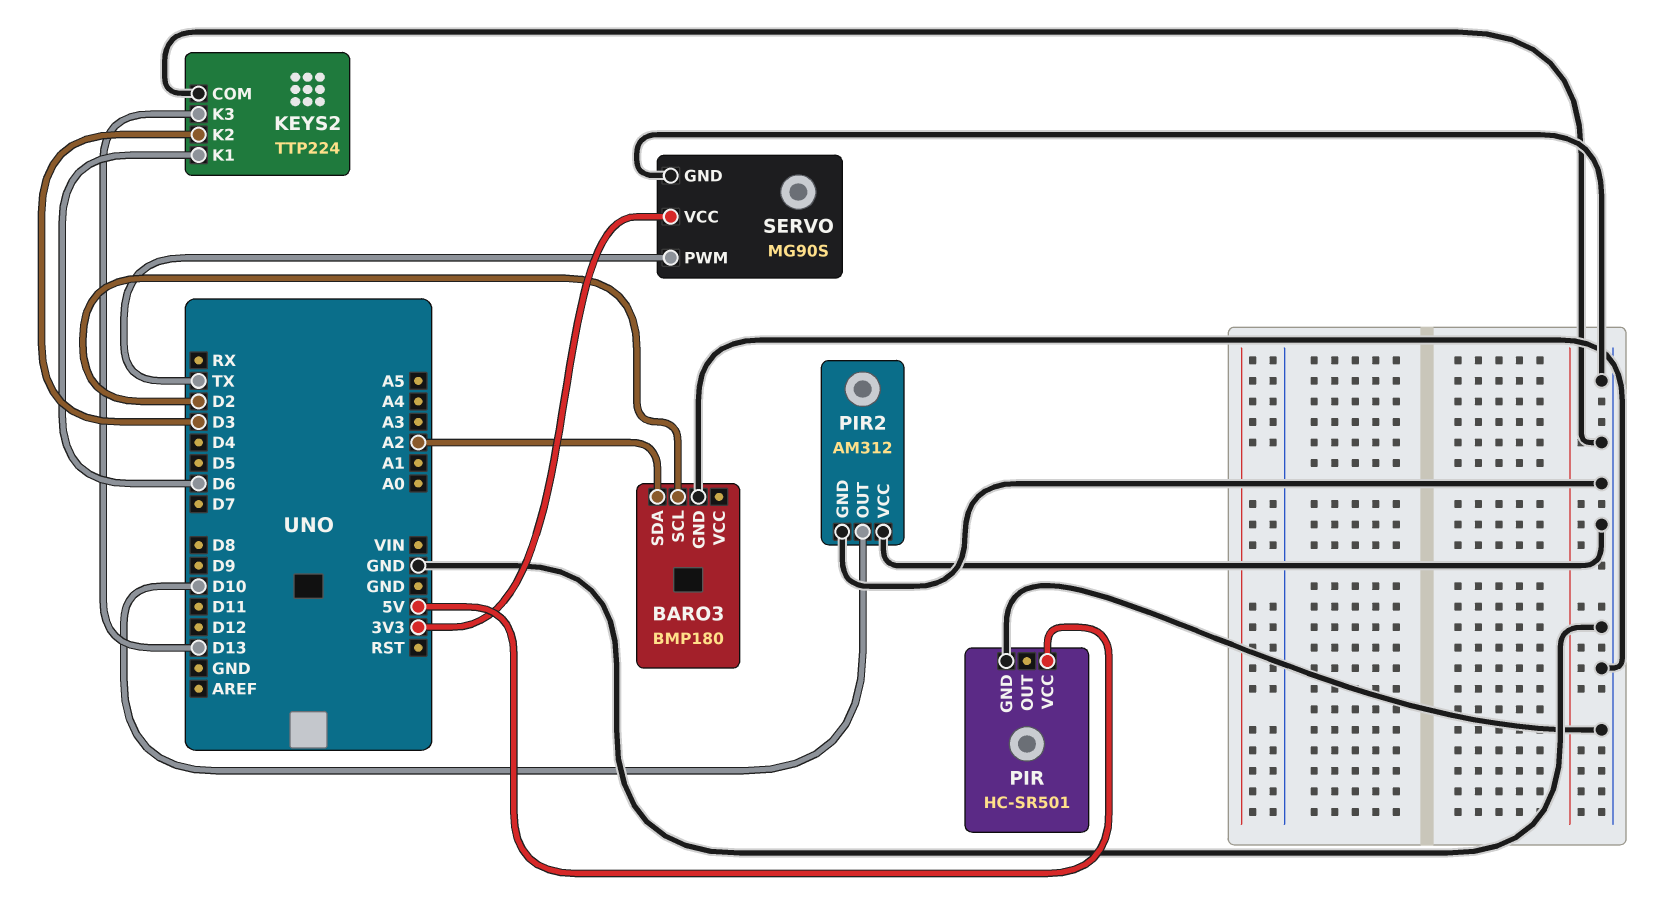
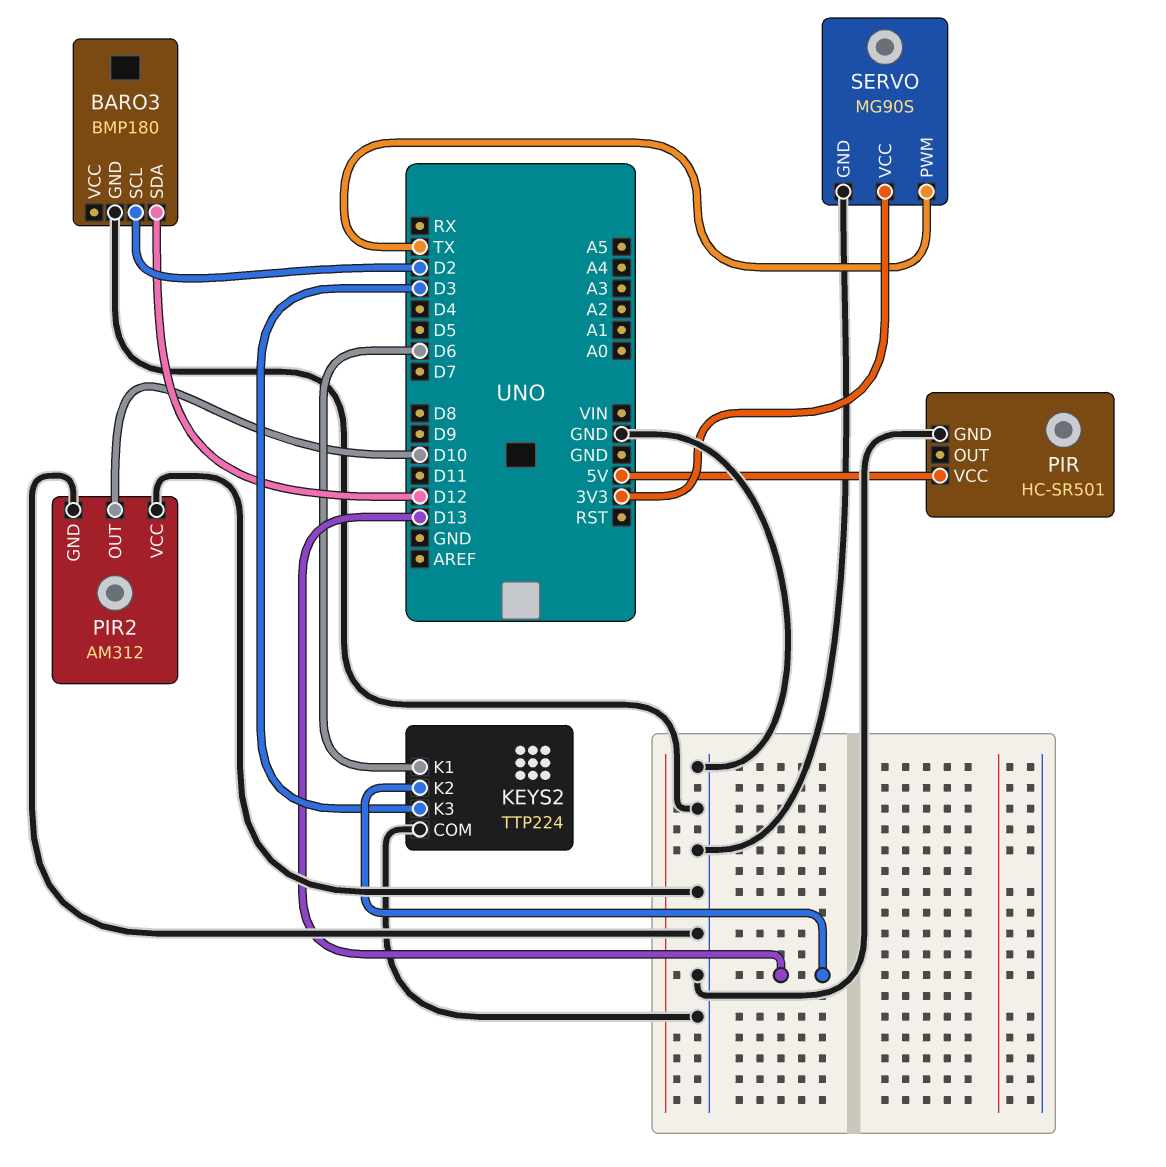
BARO3 pin SDA: A2 -> D12
KEYS2 pin K2: D3 -> D13
KEYS2 pin K3: D13 -> D3

